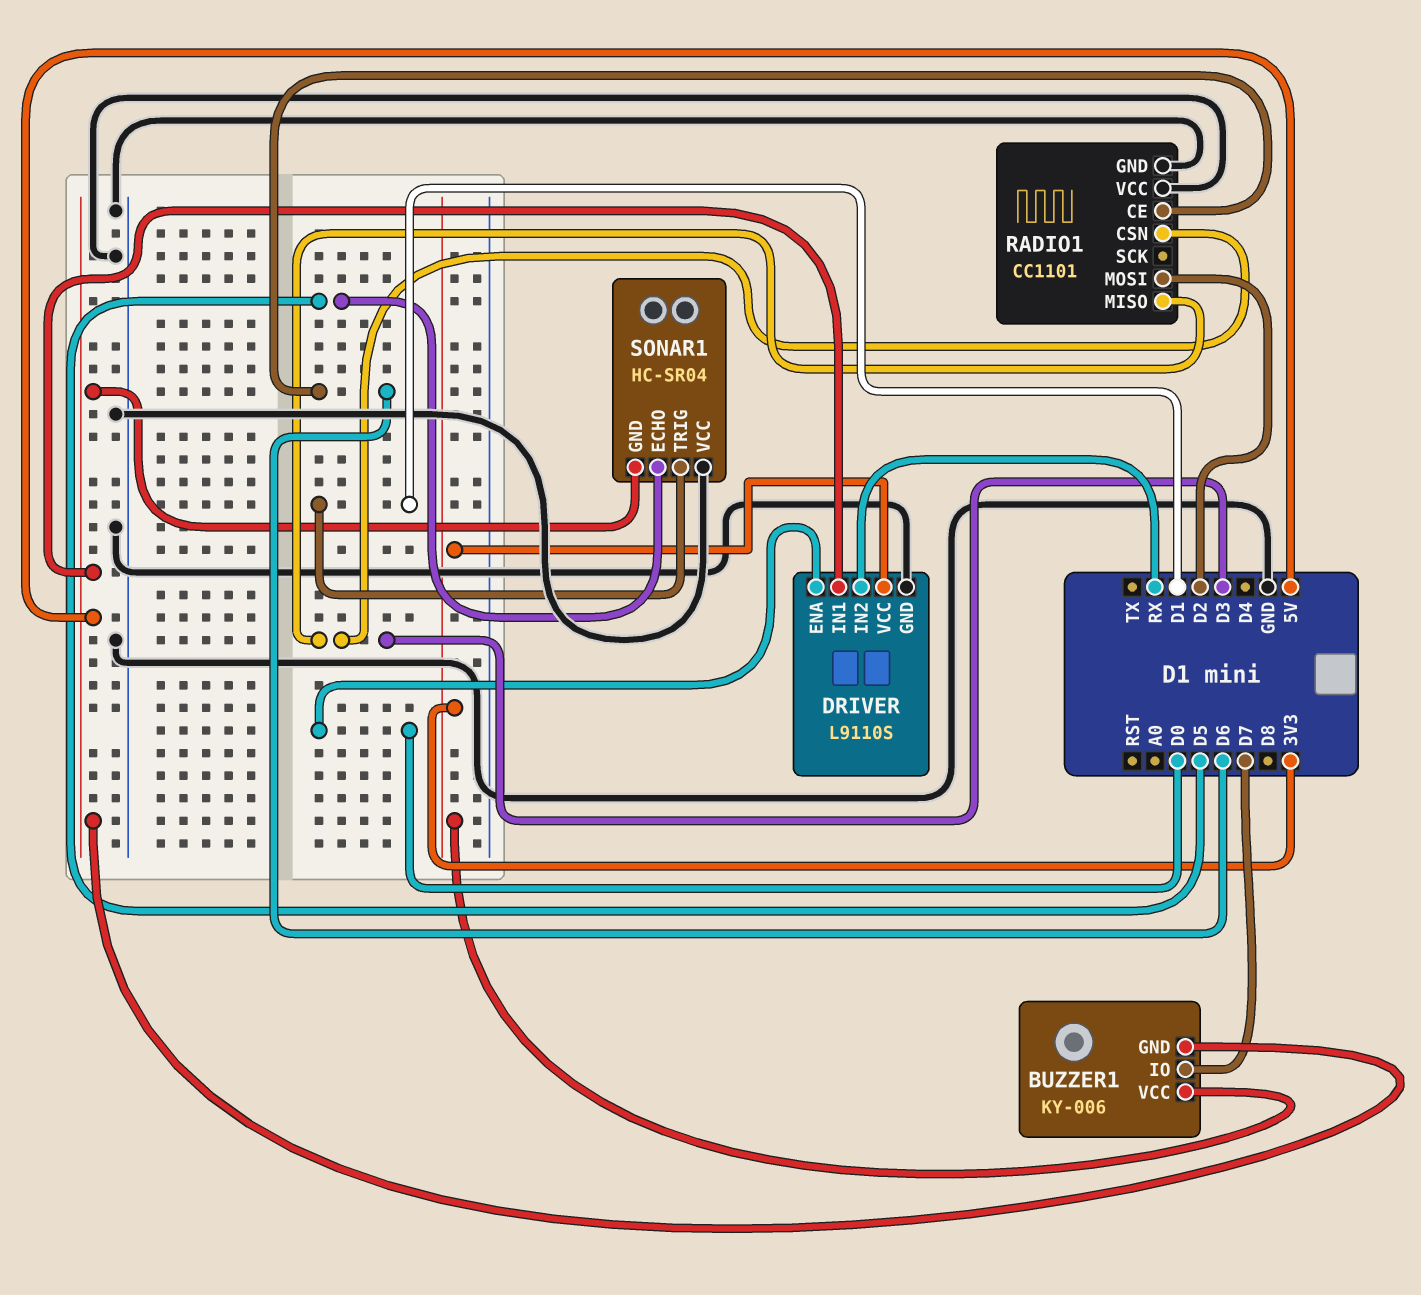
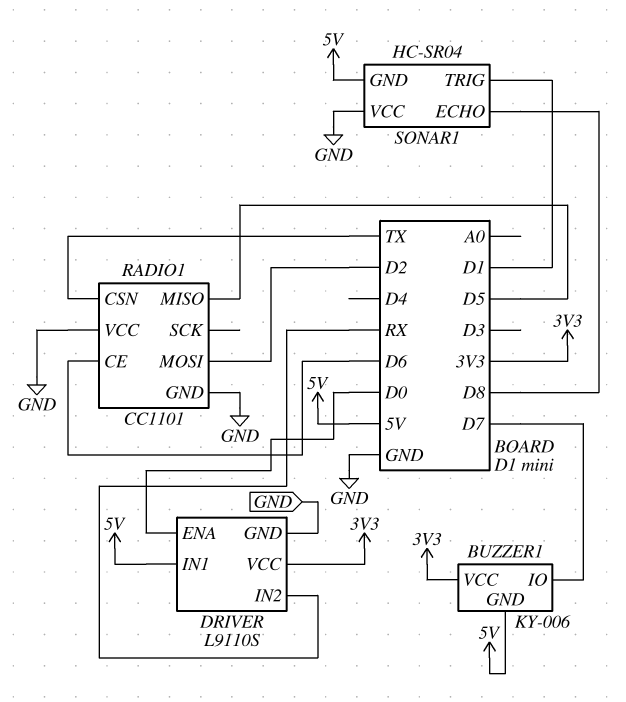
RADIO1 pin CSN: D3 -> TX
RADIO1 pin MISO: D3 -> D5
SONAR1 pin ECHO: D5 -> D8

